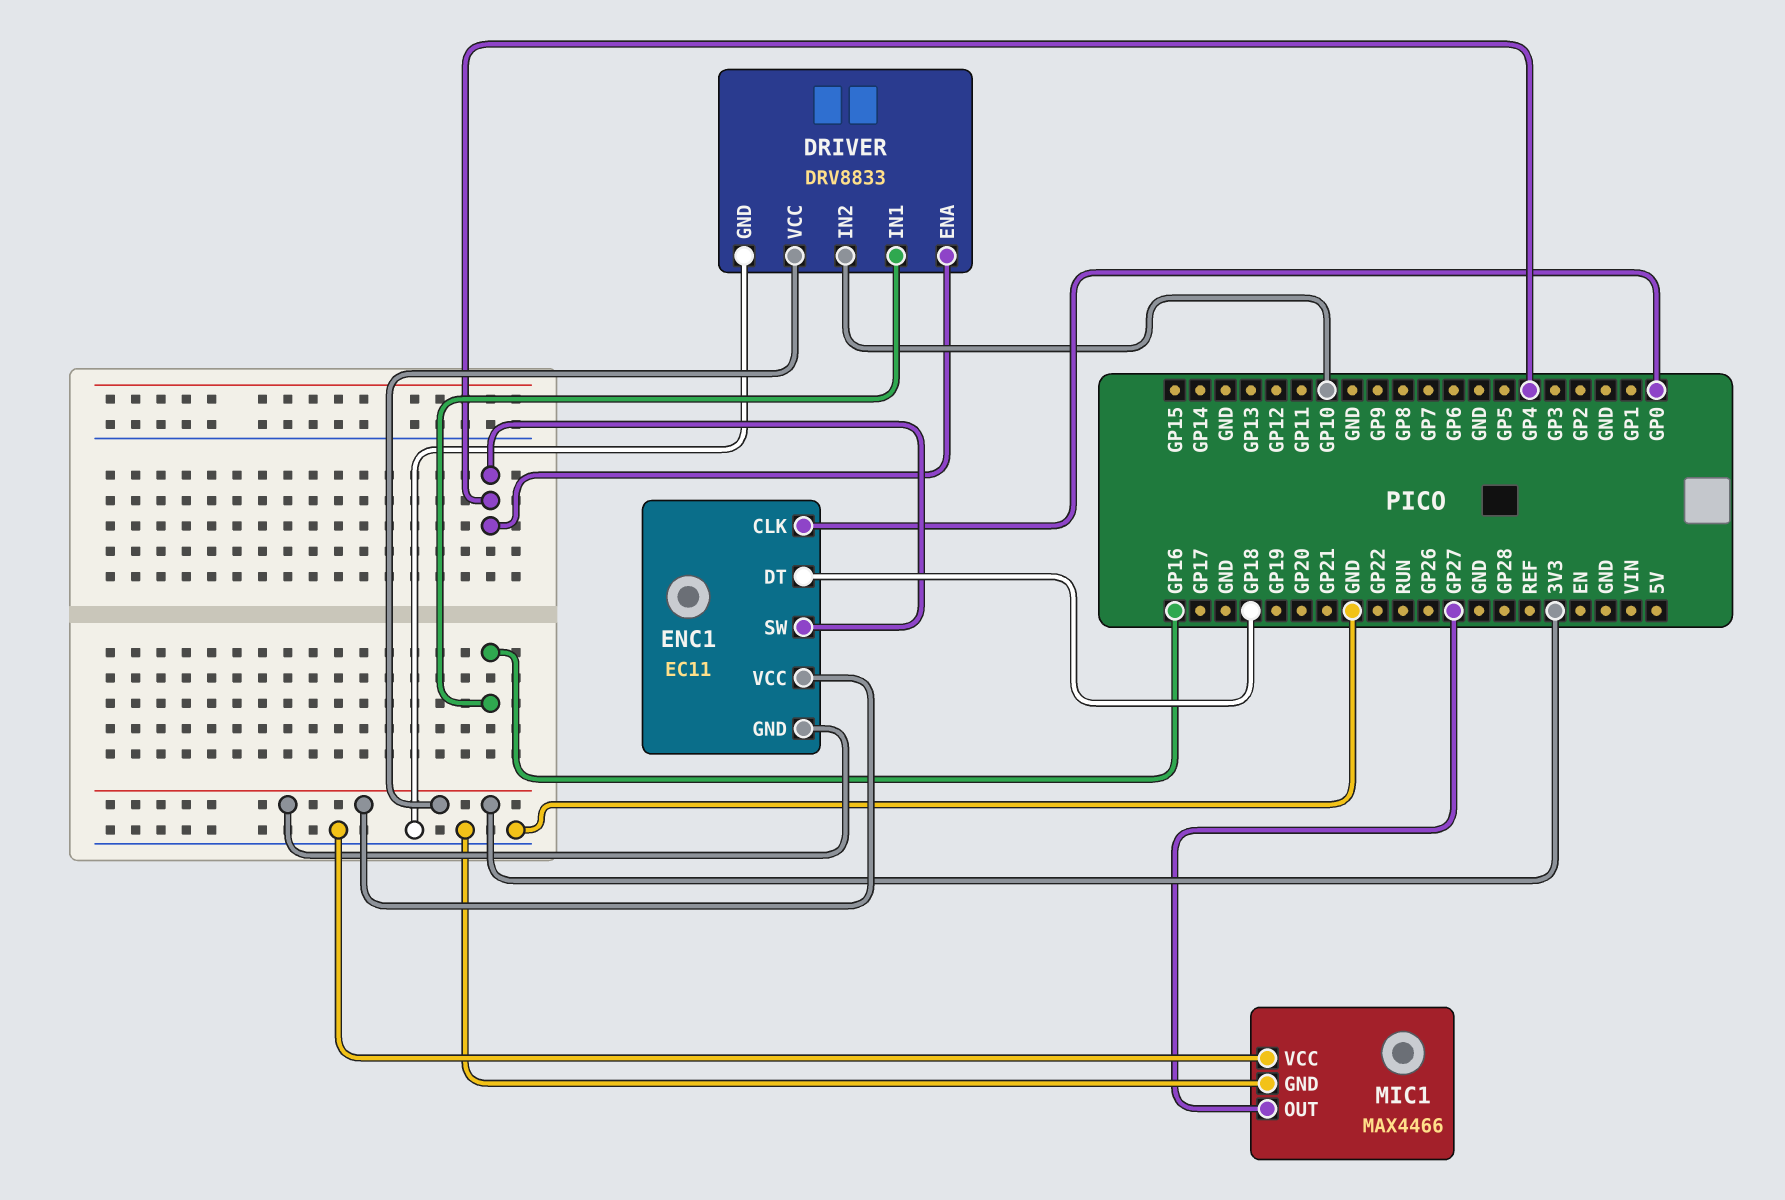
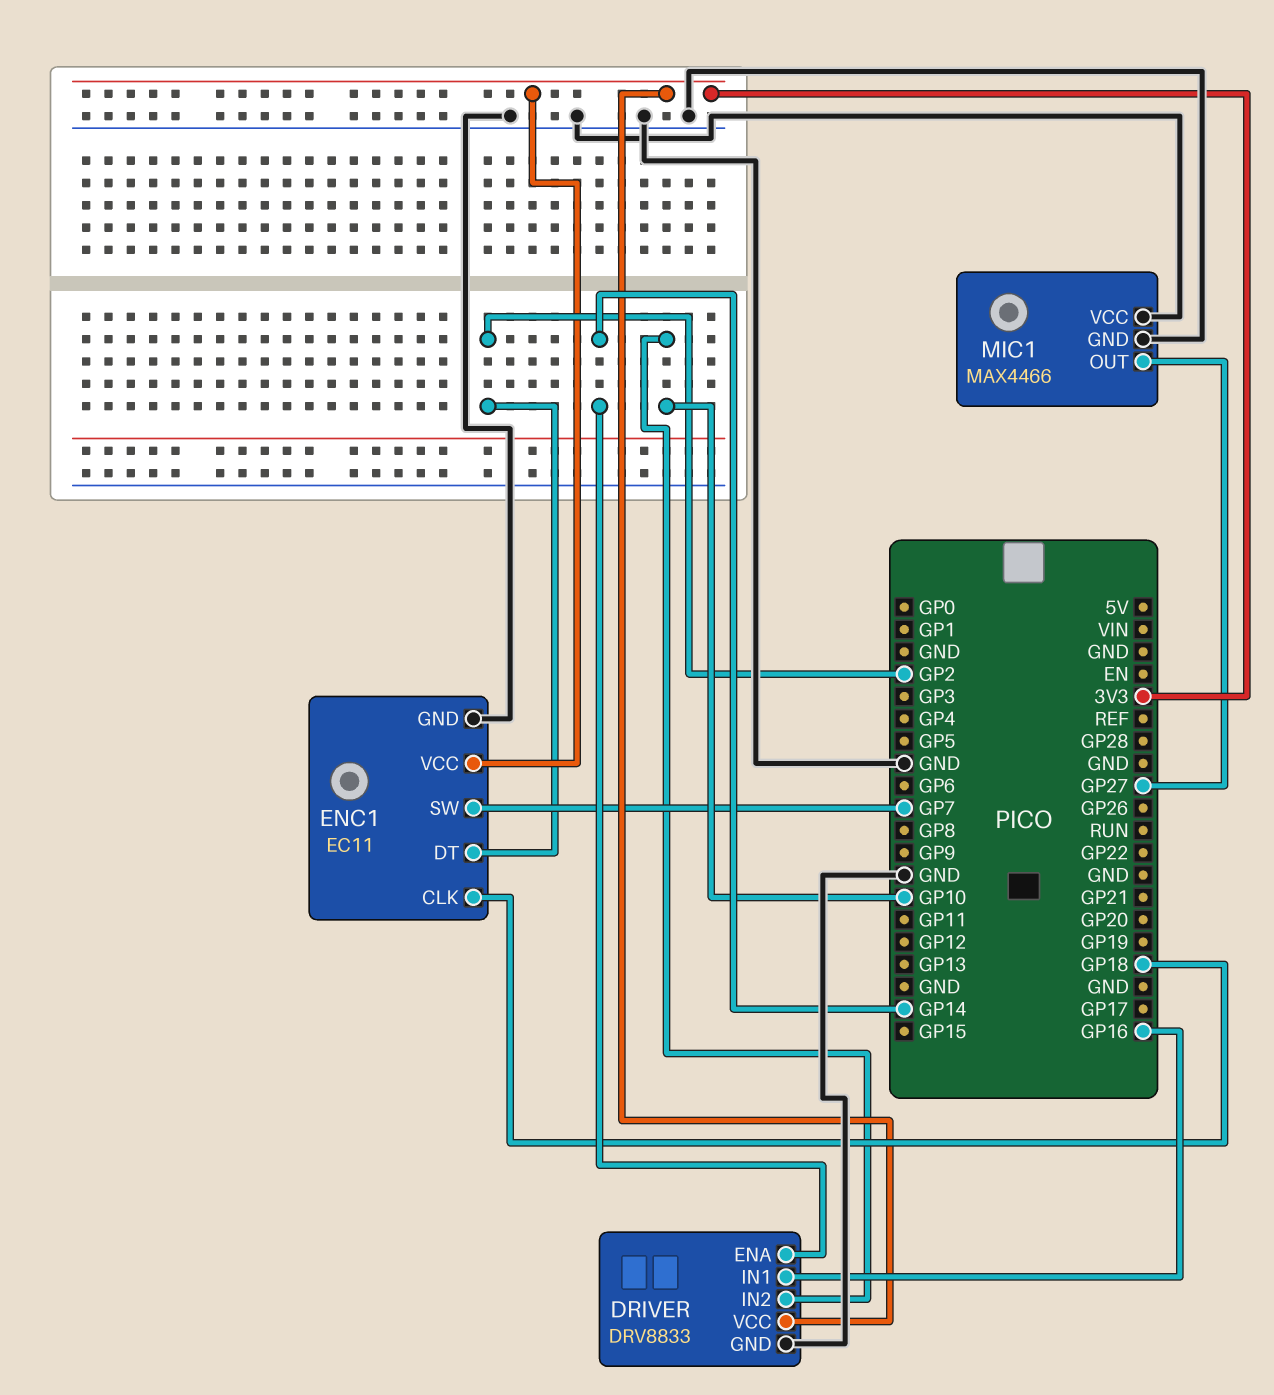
DRIVER pin ENA: GP4 -> GP14
ENC1 pin CLK: GP0 -> GP18
ENC1 pin DT: GP18 -> GP2
ENC1 pin GND: 3V3 -> GND
ENC1 pin SW: GP4 -> GP7

